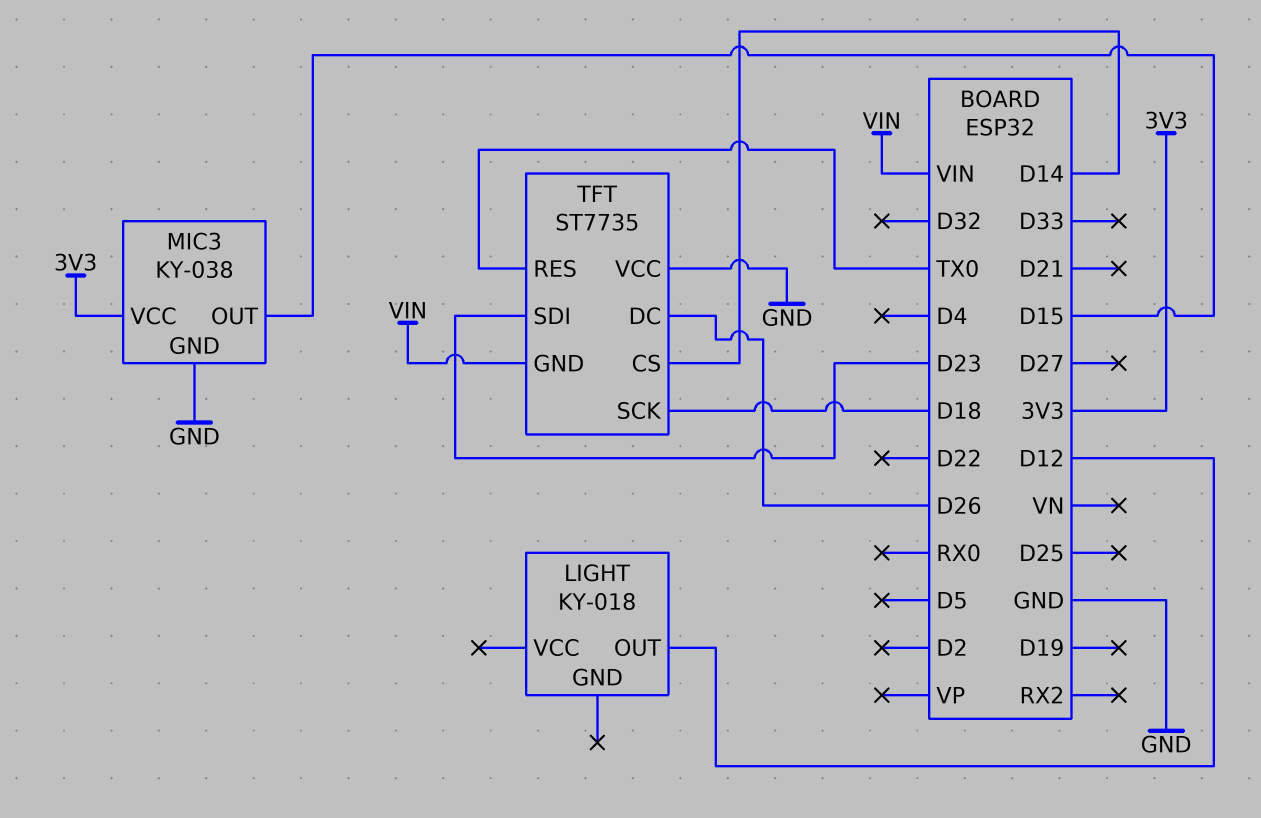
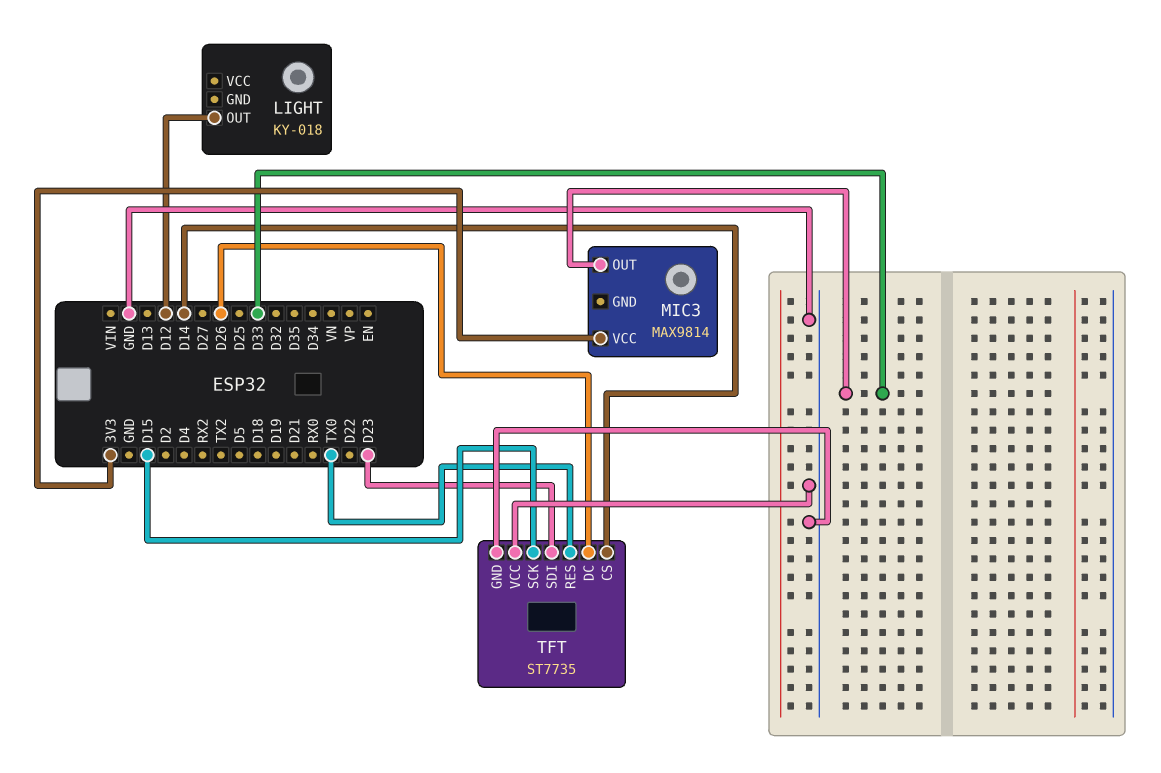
MIC3: KY-038 -> MAX9814
MIC3 pin GND: GND -> none
MIC3 pin OUT: D15 -> D33
TFT pin GND: VIN -> GND
TFT pin SCK: D18 -> D15

